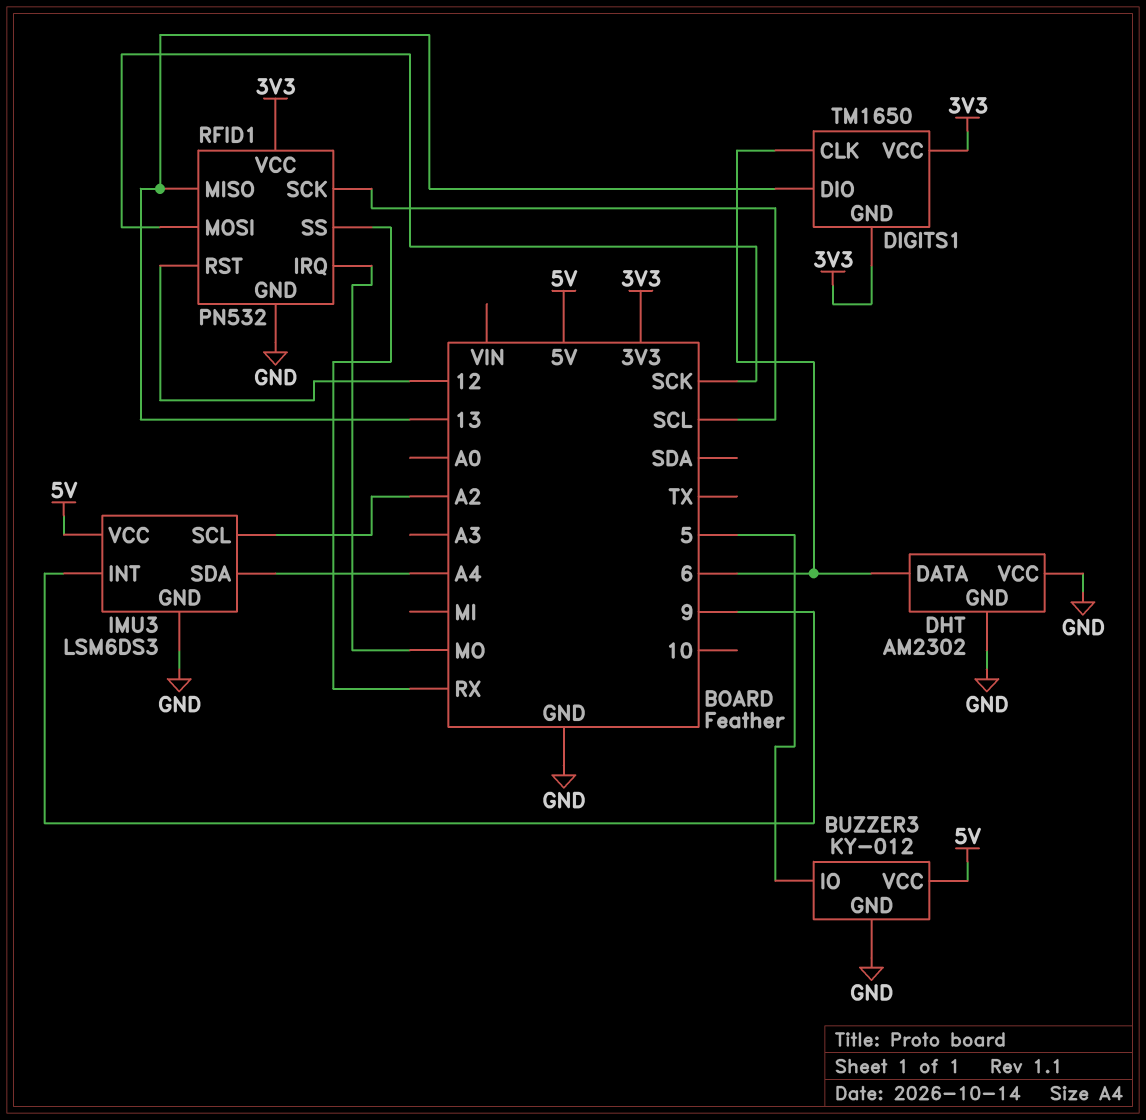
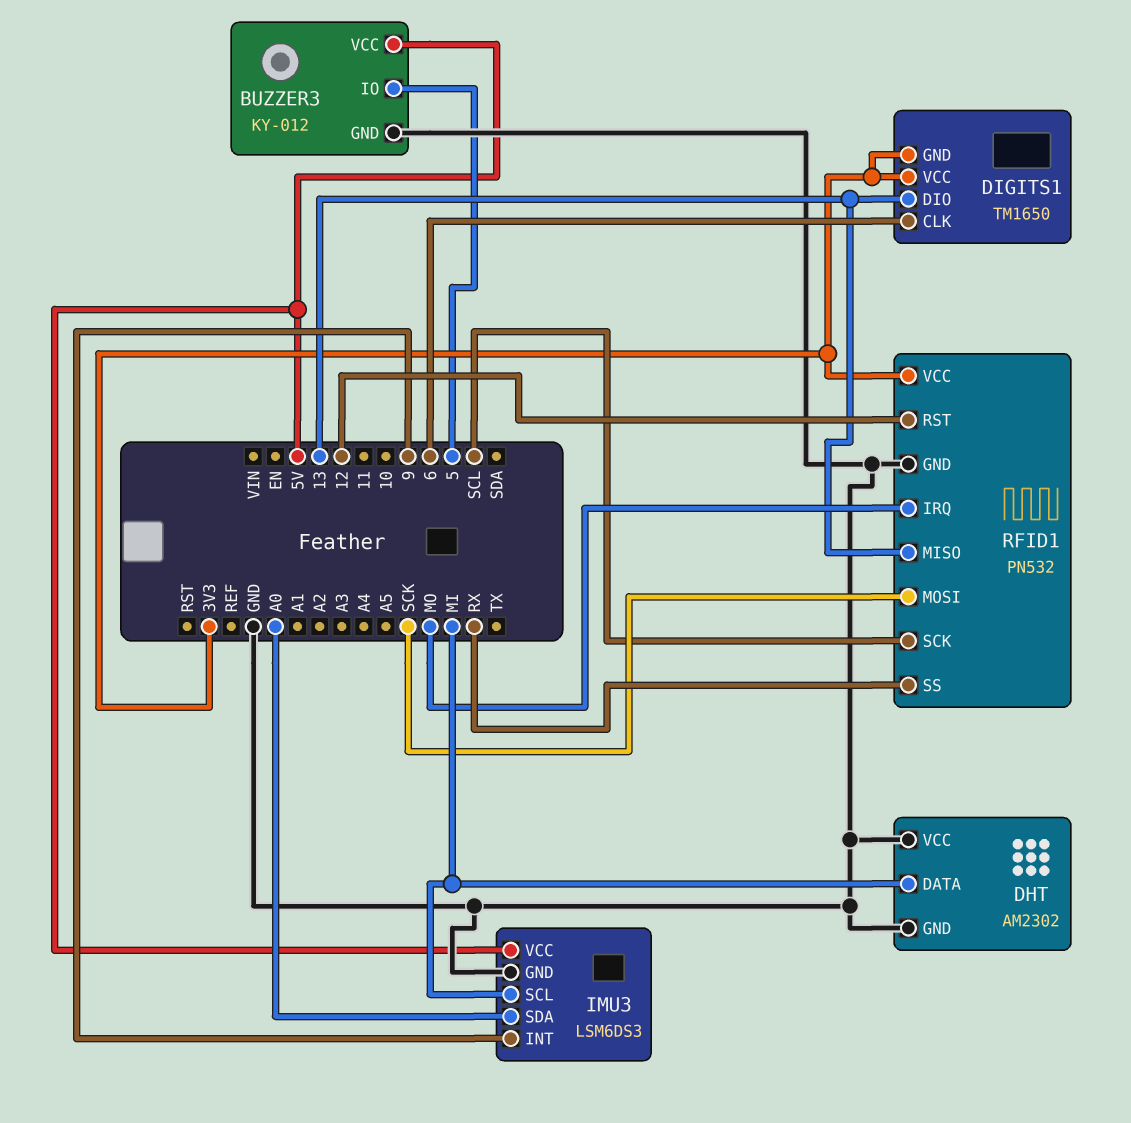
DHT pin DATA: 6 -> MI
IMU3 pin SCL: A2 -> MI
IMU3 pin SDA: A4 -> A0

